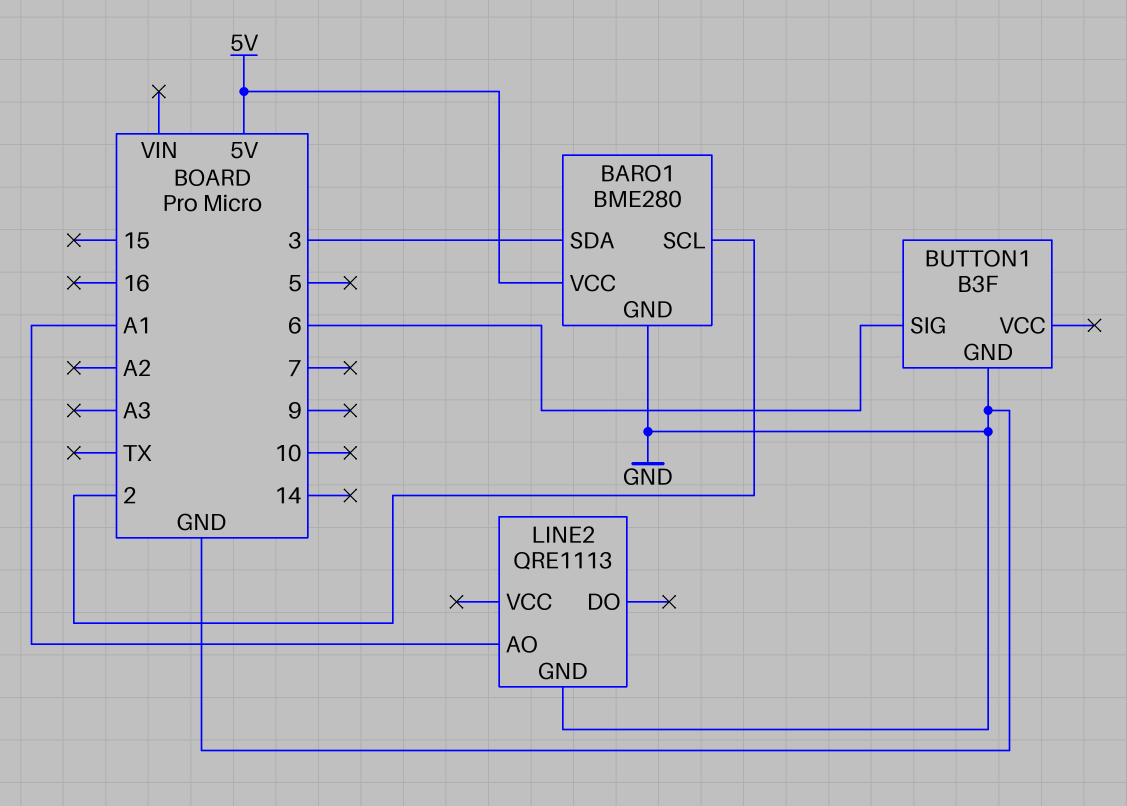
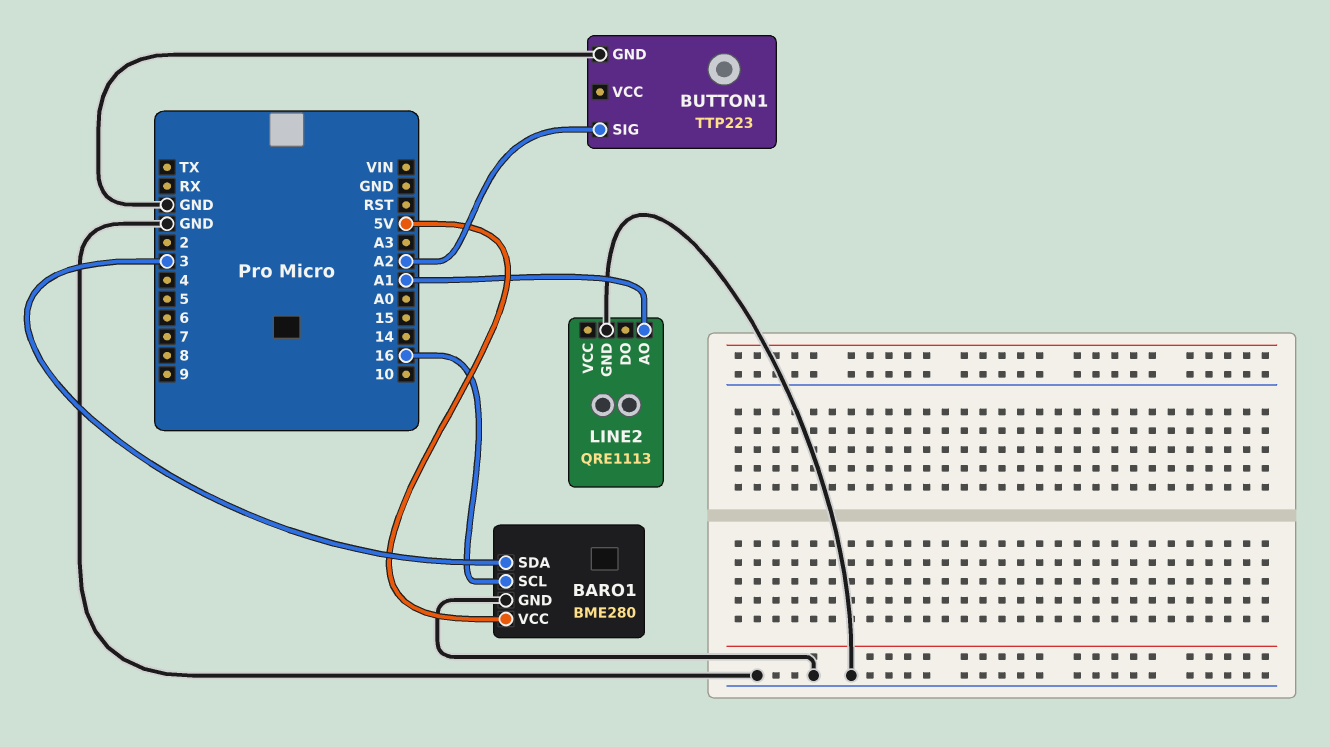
BARO1 pin SCL: 2 -> 16
BUTTON1: B3F -> TTP223
BUTTON1 pin SIG: 6 -> A2

